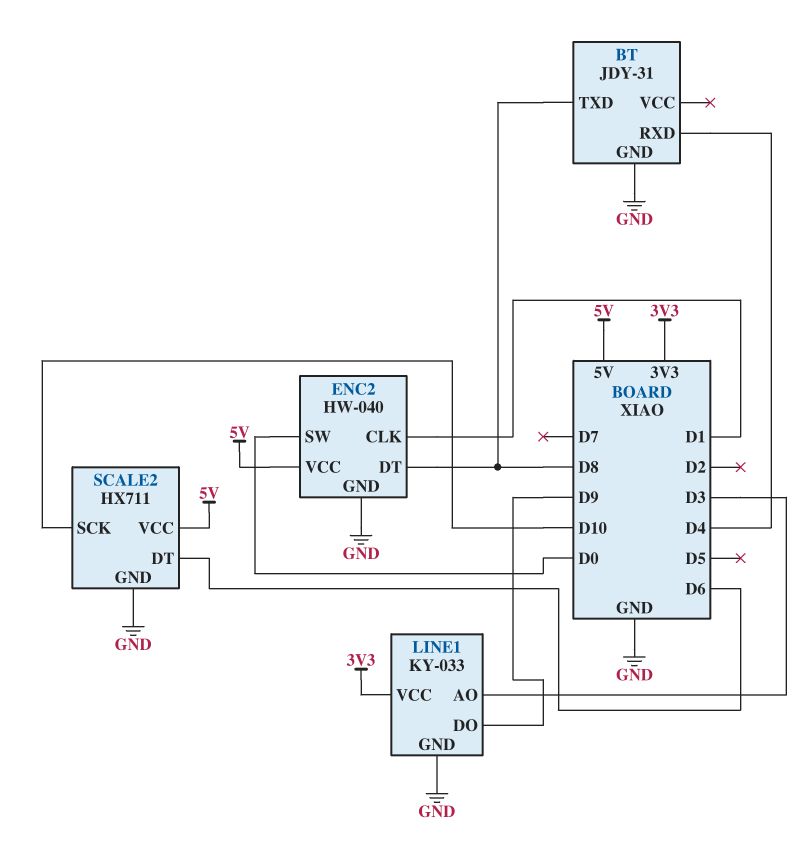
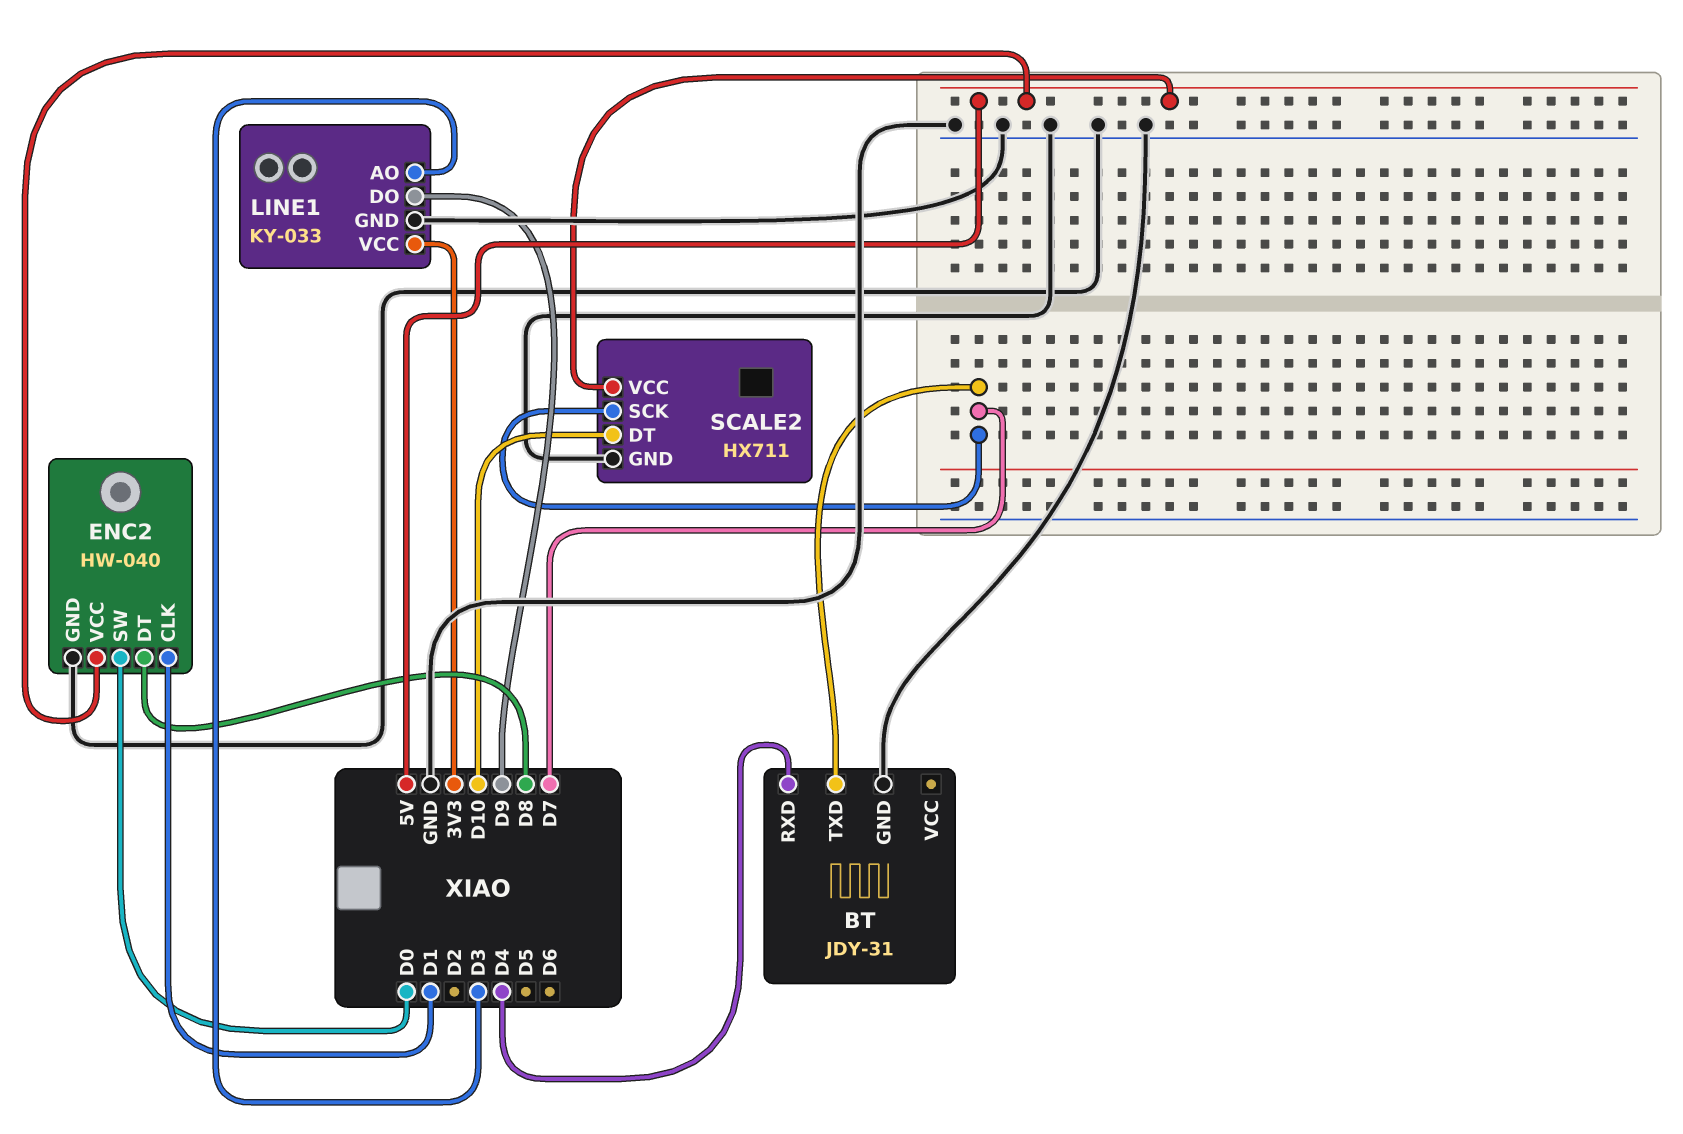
BT pin TXD: D8 -> D7
SCALE2 pin DT: D6 -> D10
SCALE2 pin SCK: D10 -> D7

